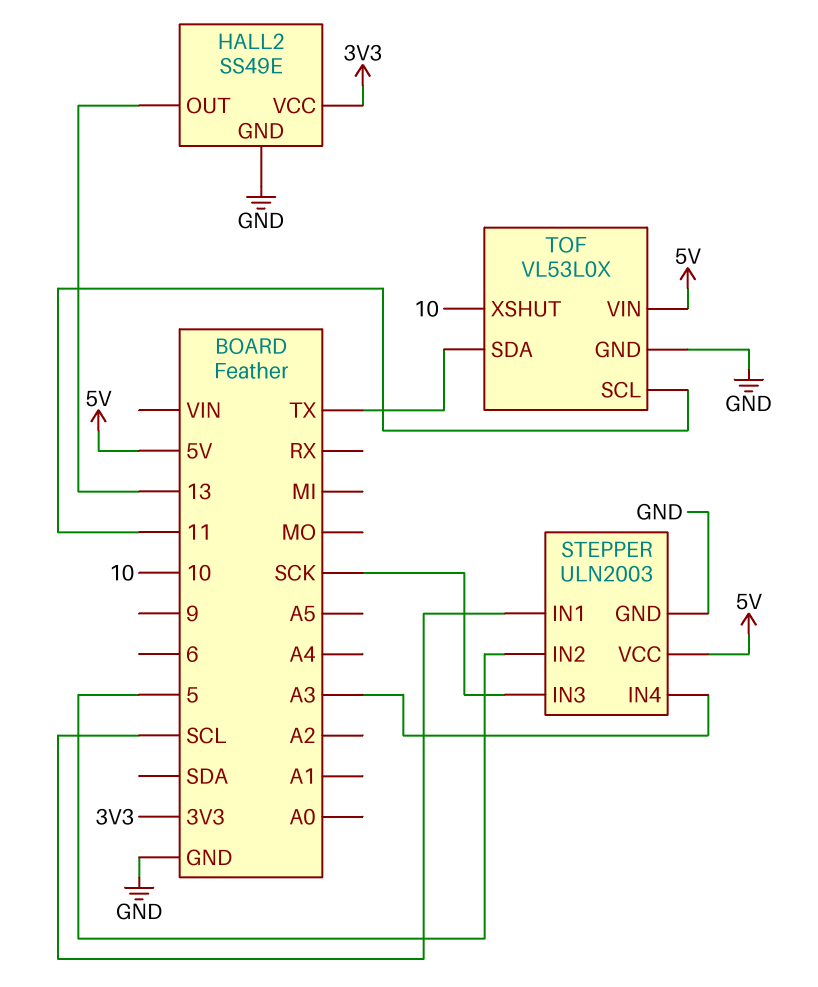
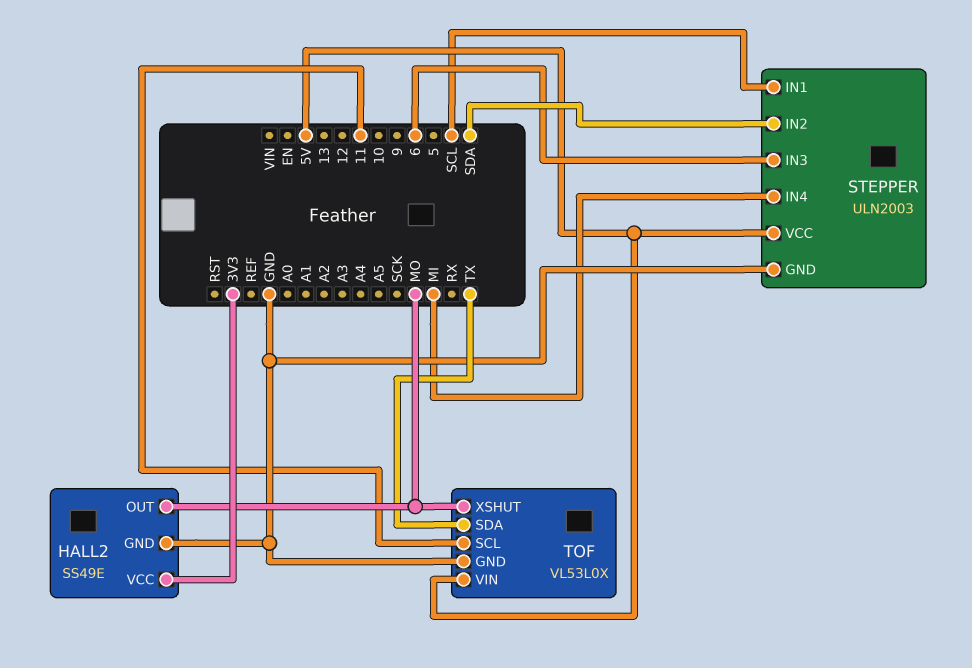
HALL2 pin OUT: 13 -> MO
STEPPER pin IN2: 5 -> SDA
STEPPER pin IN3: SCK -> 6
STEPPER pin IN4: A3 -> MI
TOF pin XSHUT: 10 -> MO

